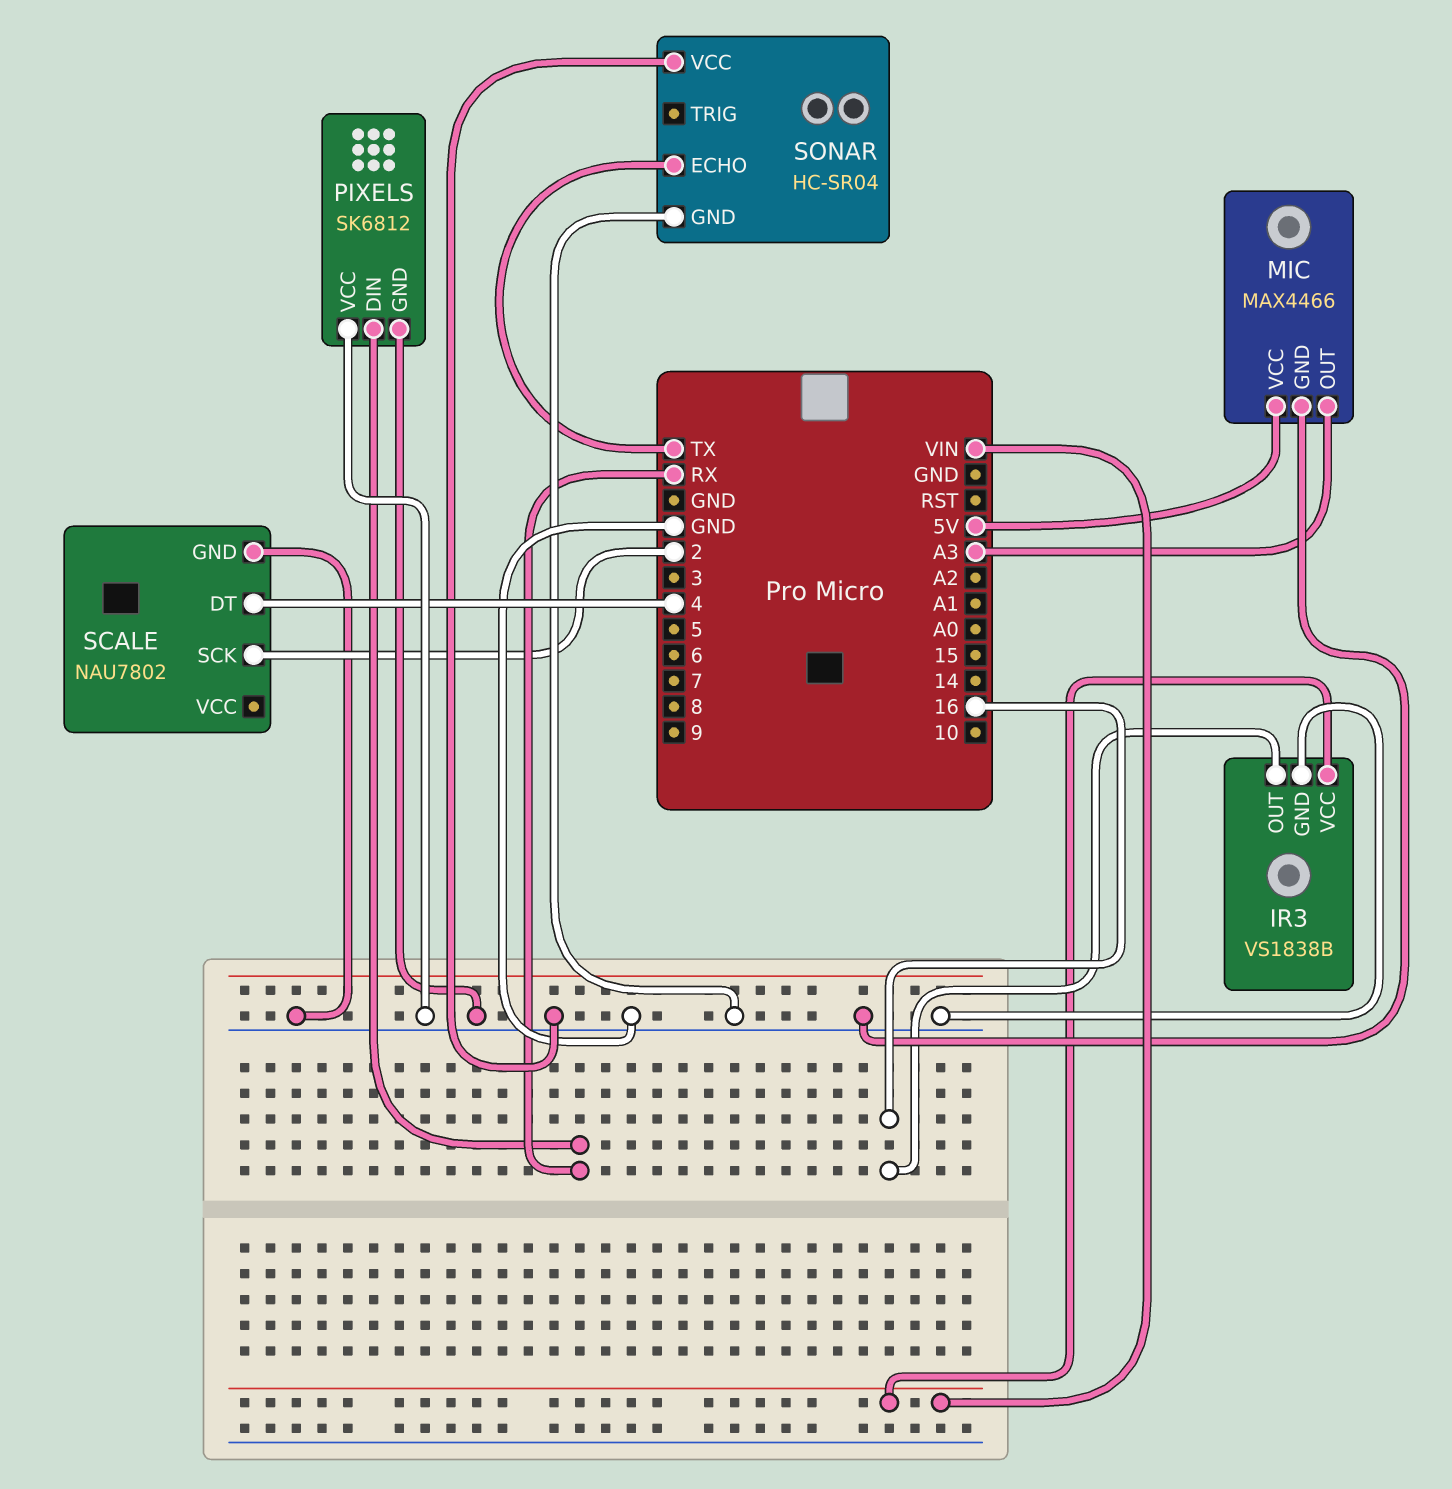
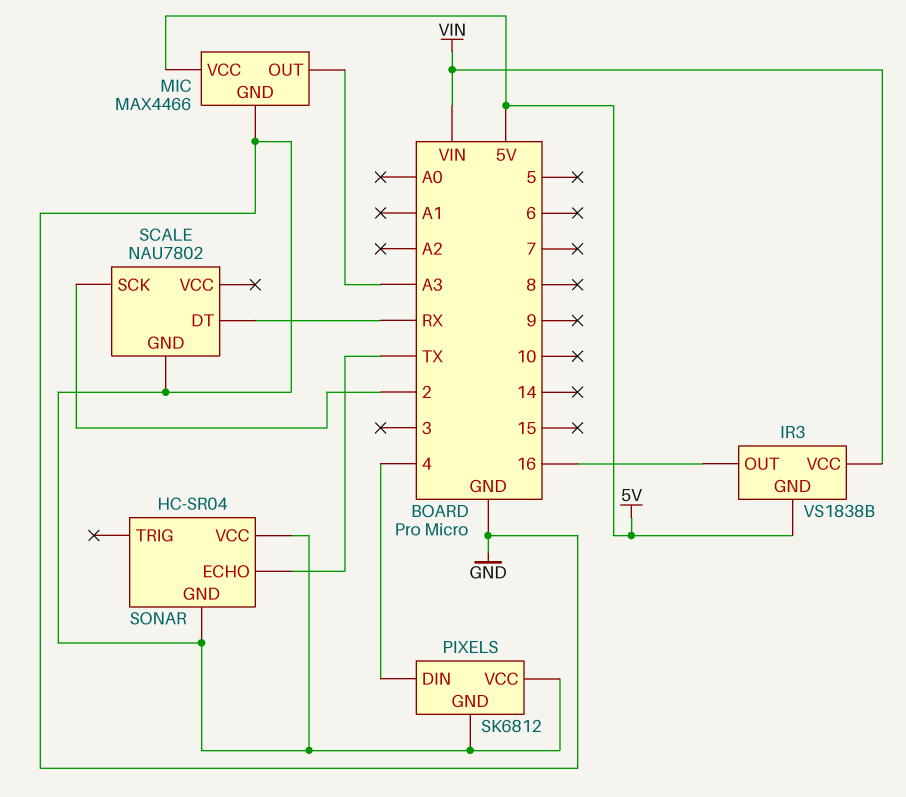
IR3 pin GND: GND -> 5V
PIXELS pin DIN: RX -> 4
SCALE pin DT: 4 -> RX

